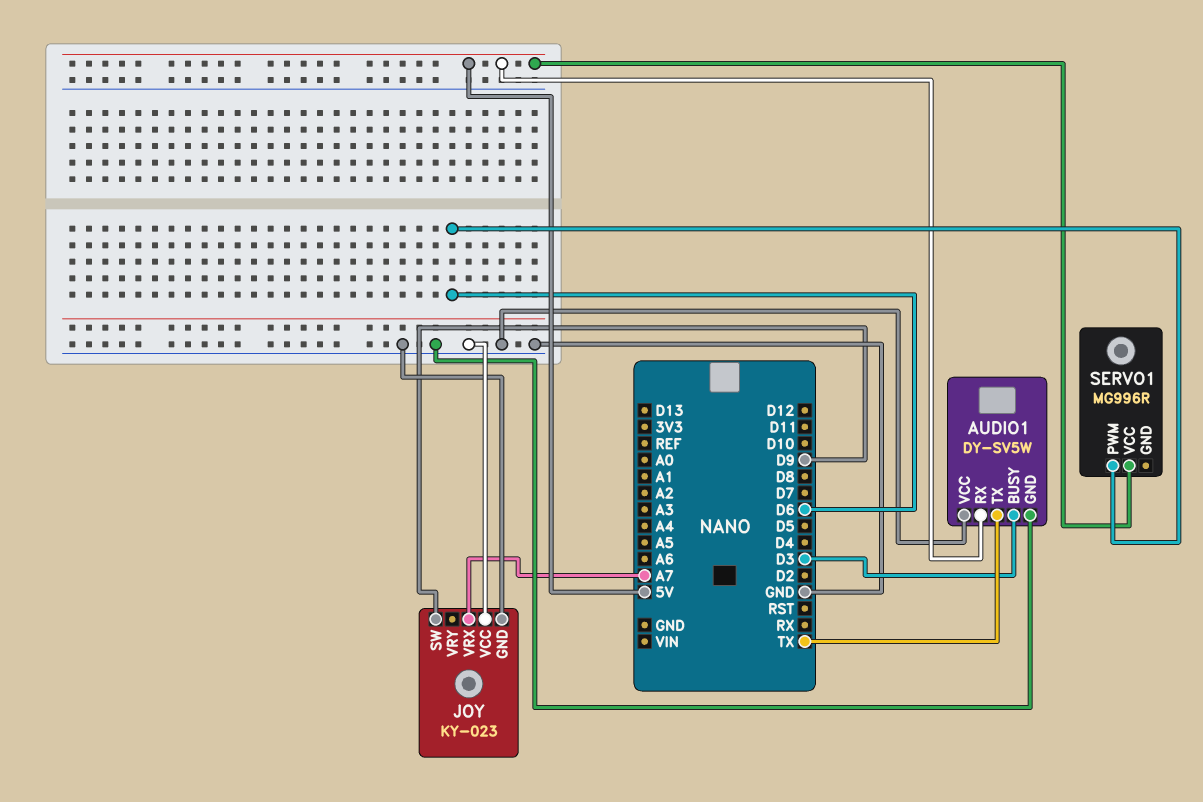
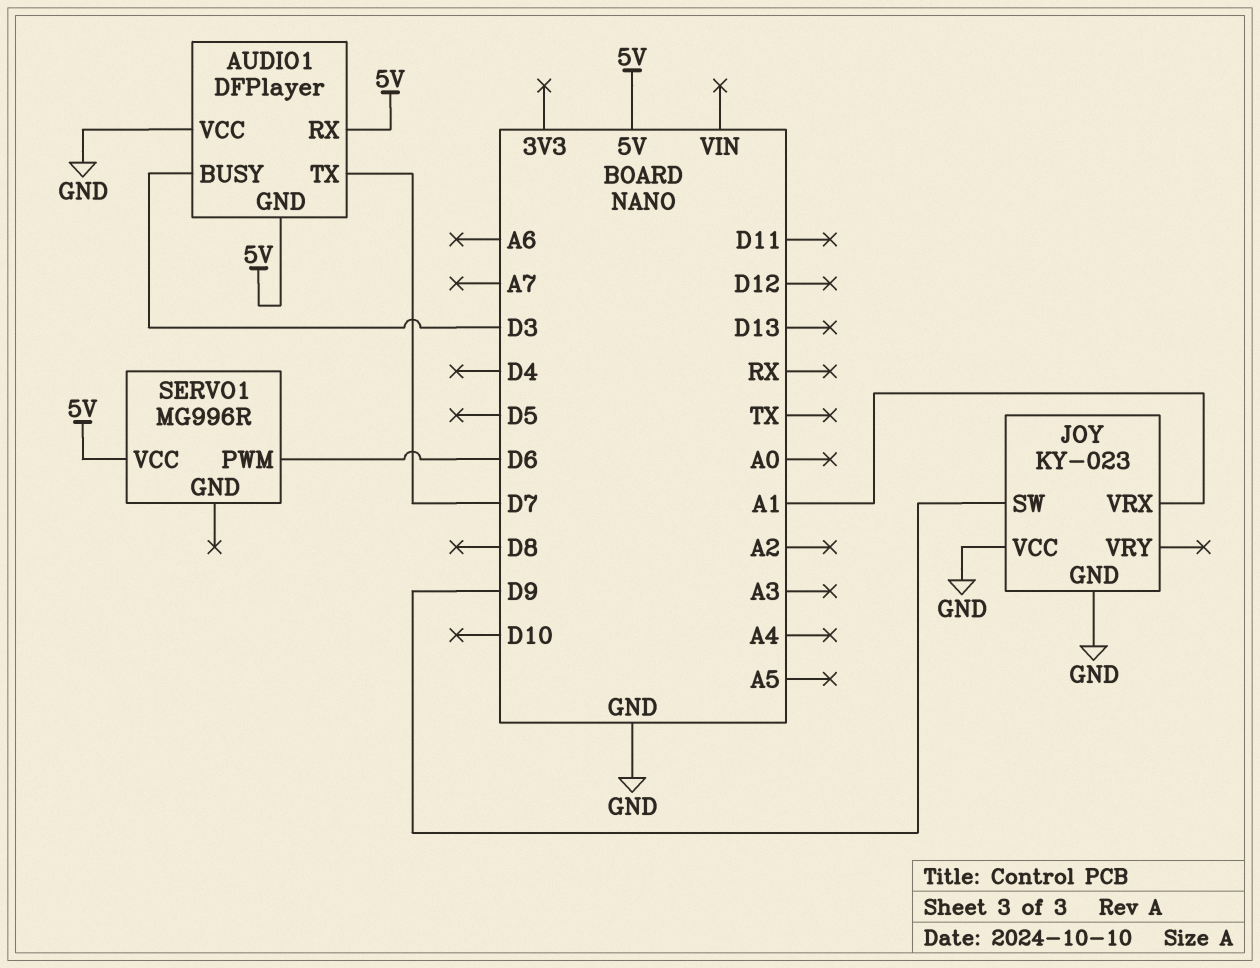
AUDIO1: DY-SV5W -> DFPlayer
AUDIO1 pin GND: GND -> 5V
AUDIO1 pin TX: TX -> D7
JOY pin VRX: A7 -> A1

